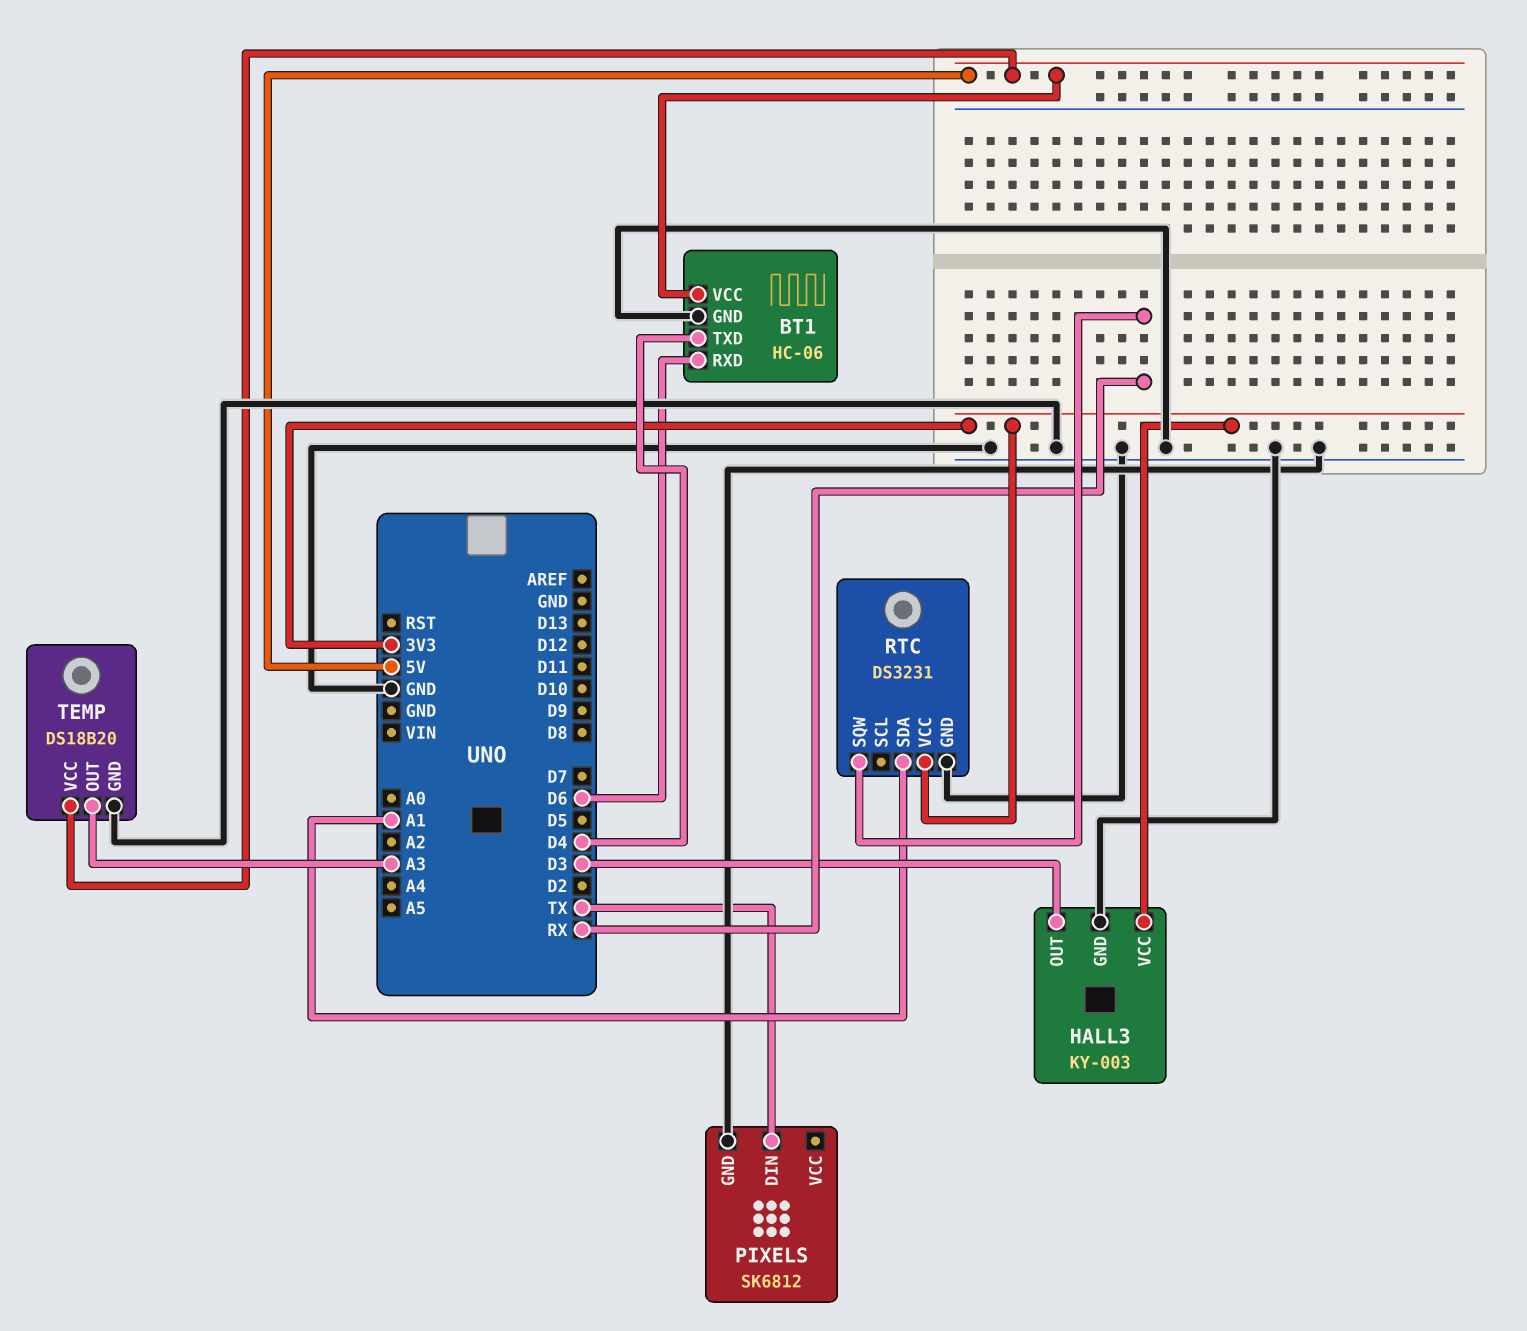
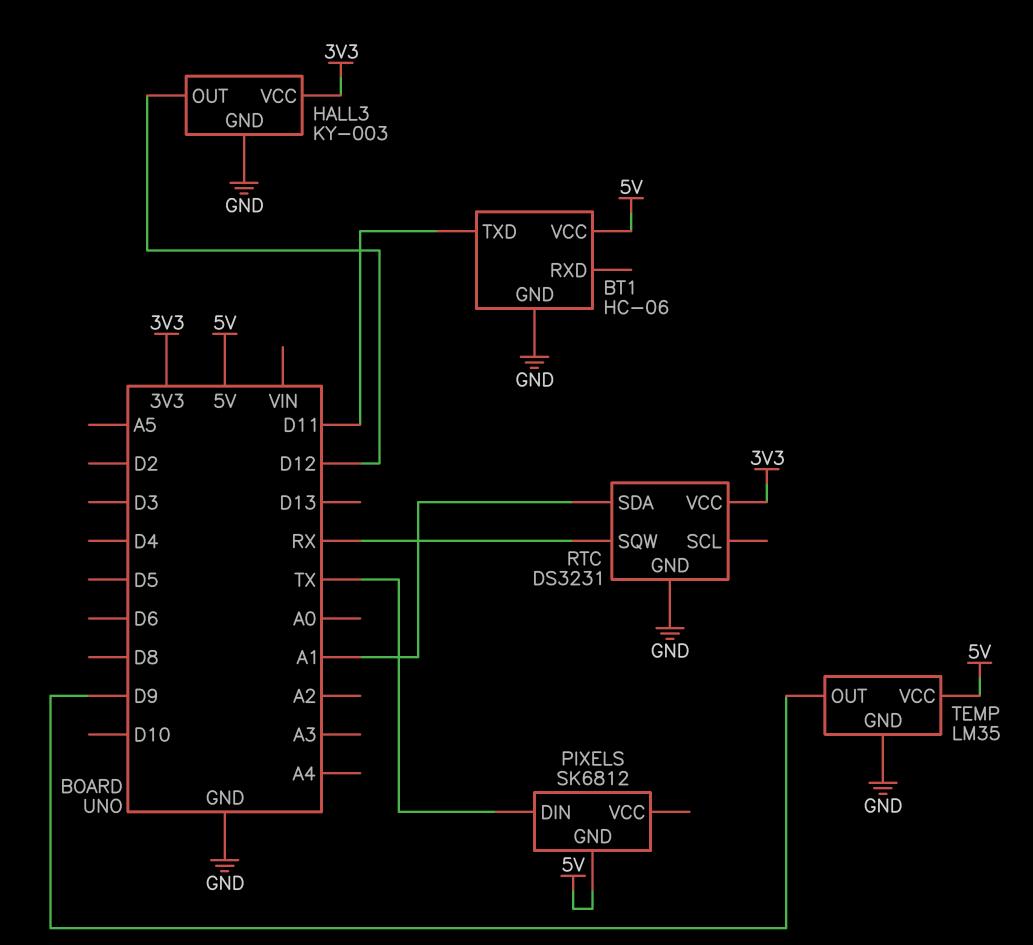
BT1 pin RXD: D6 -> none
BT1 pin TXD: D4 -> D11
HALL3 pin OUT: D3 -> D12
PIXELS pin GND: GND -> 5V
TEMP: DS18B20 -> LM35
TEMP pin OUT: A3 -> D9

